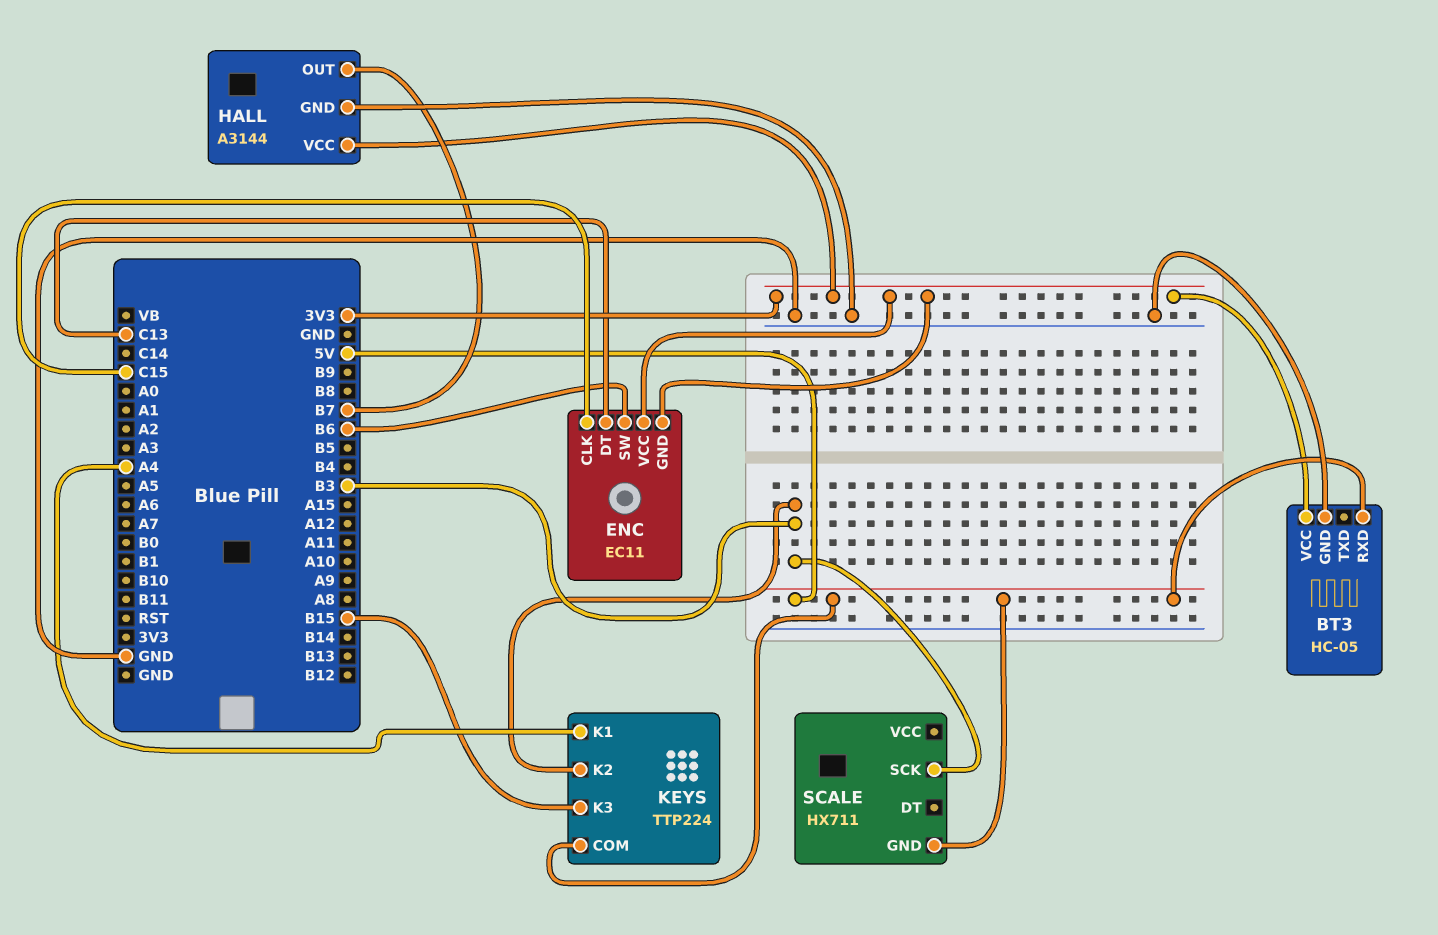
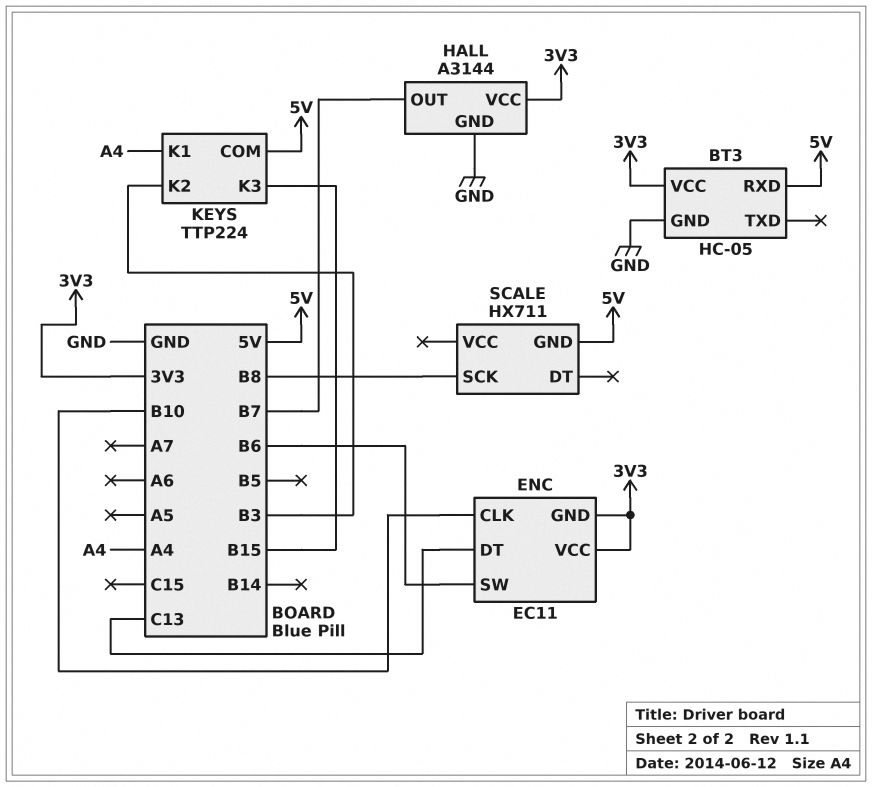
ENC pin CLK: C15 -> B10
SCALE pin SCK: B3 -> B8

